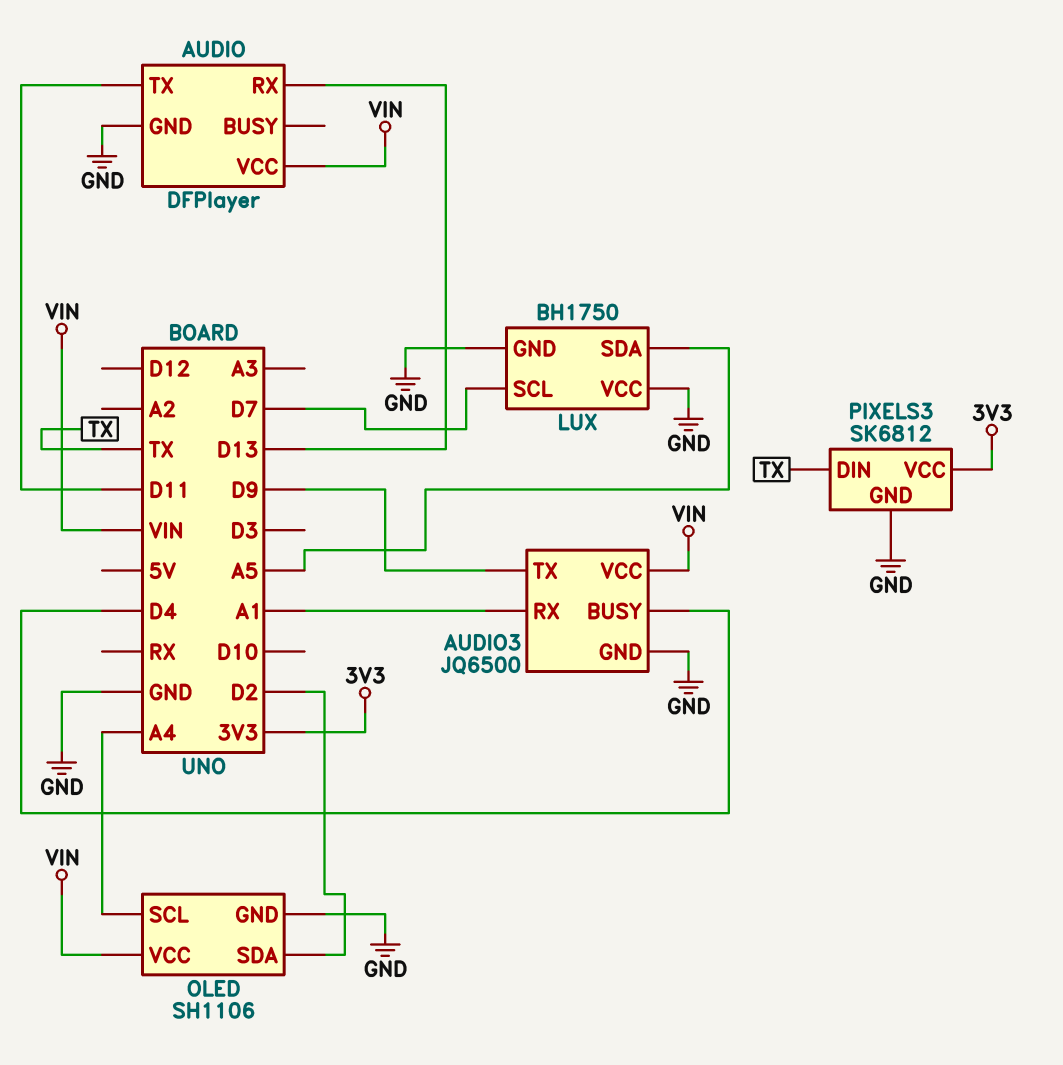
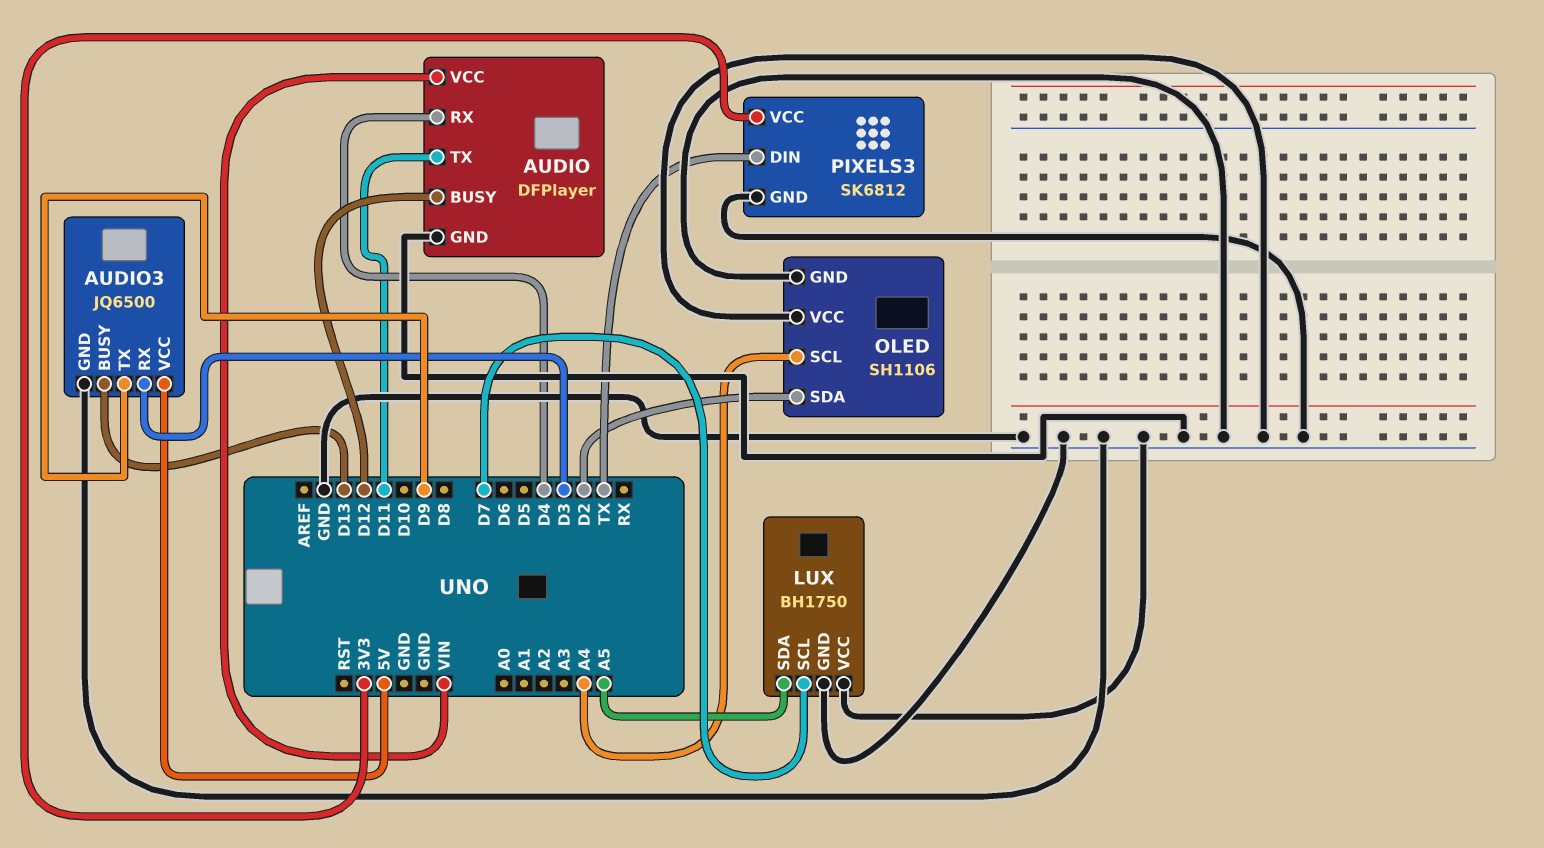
AUDIO pin BUSY: none -> D12
AUDIO pin RX: D13 -> D4
AUDIO3 pin BUSY: D4 -> D13
AUDIO3 pin RX: A1 -> D3
AUDIO3 pin VCC: VIN -> 5V
OLED pin VCC: VIN -> GND

